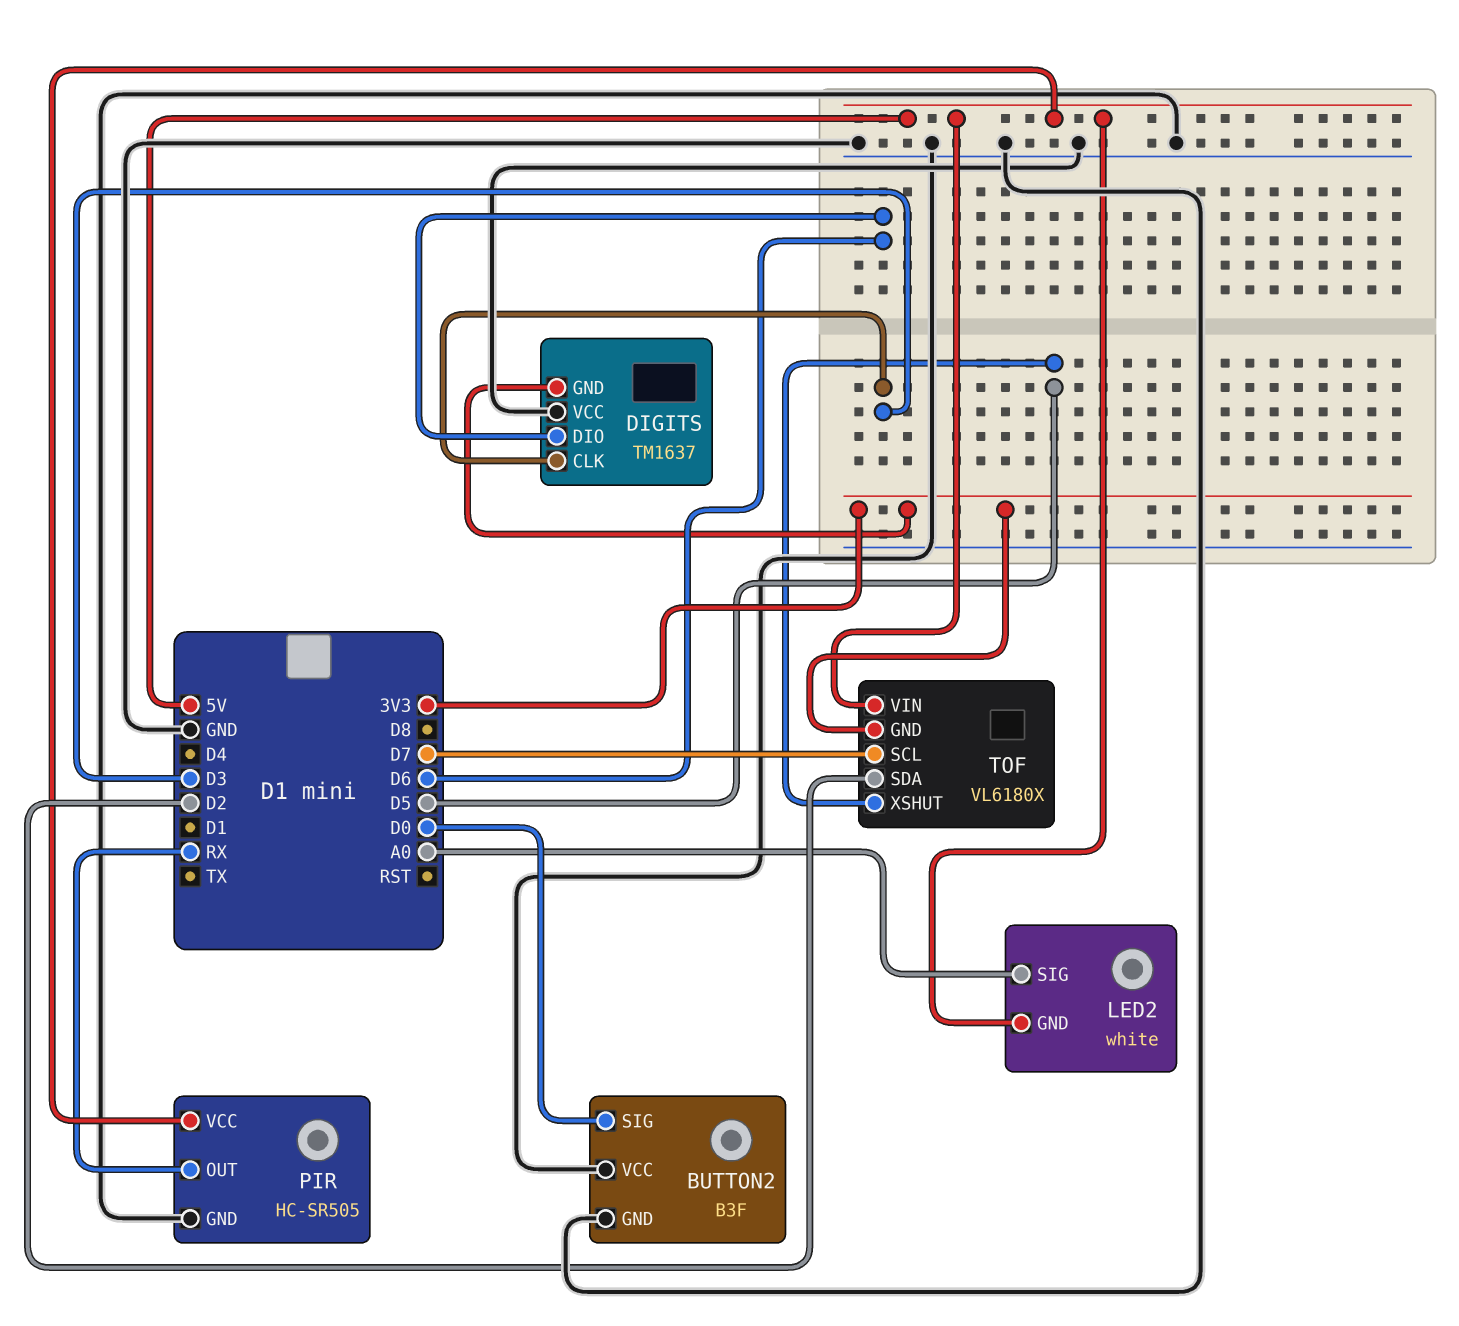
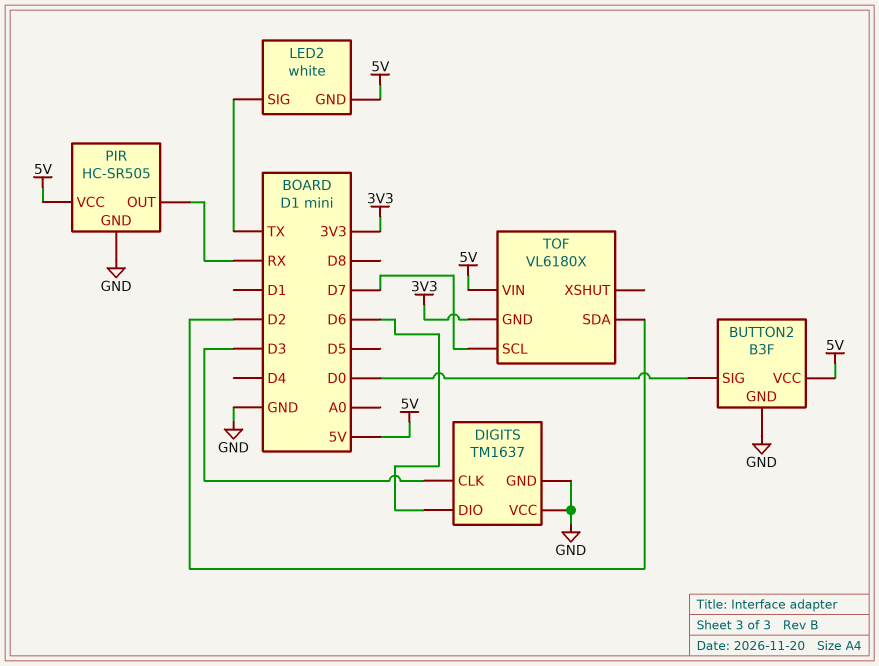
BUTTON2 pin VCC: GND -> 5V
DIGITS pin GND: 3V3 -> GND
LED2 pin SIG: A0 -> TX
TOF pin XSHUT: D5 -> none

